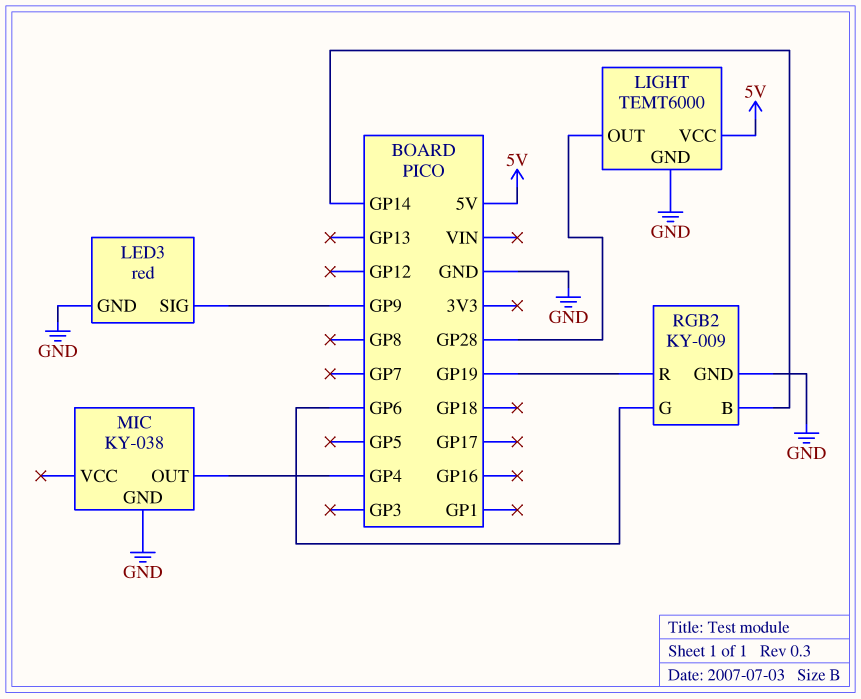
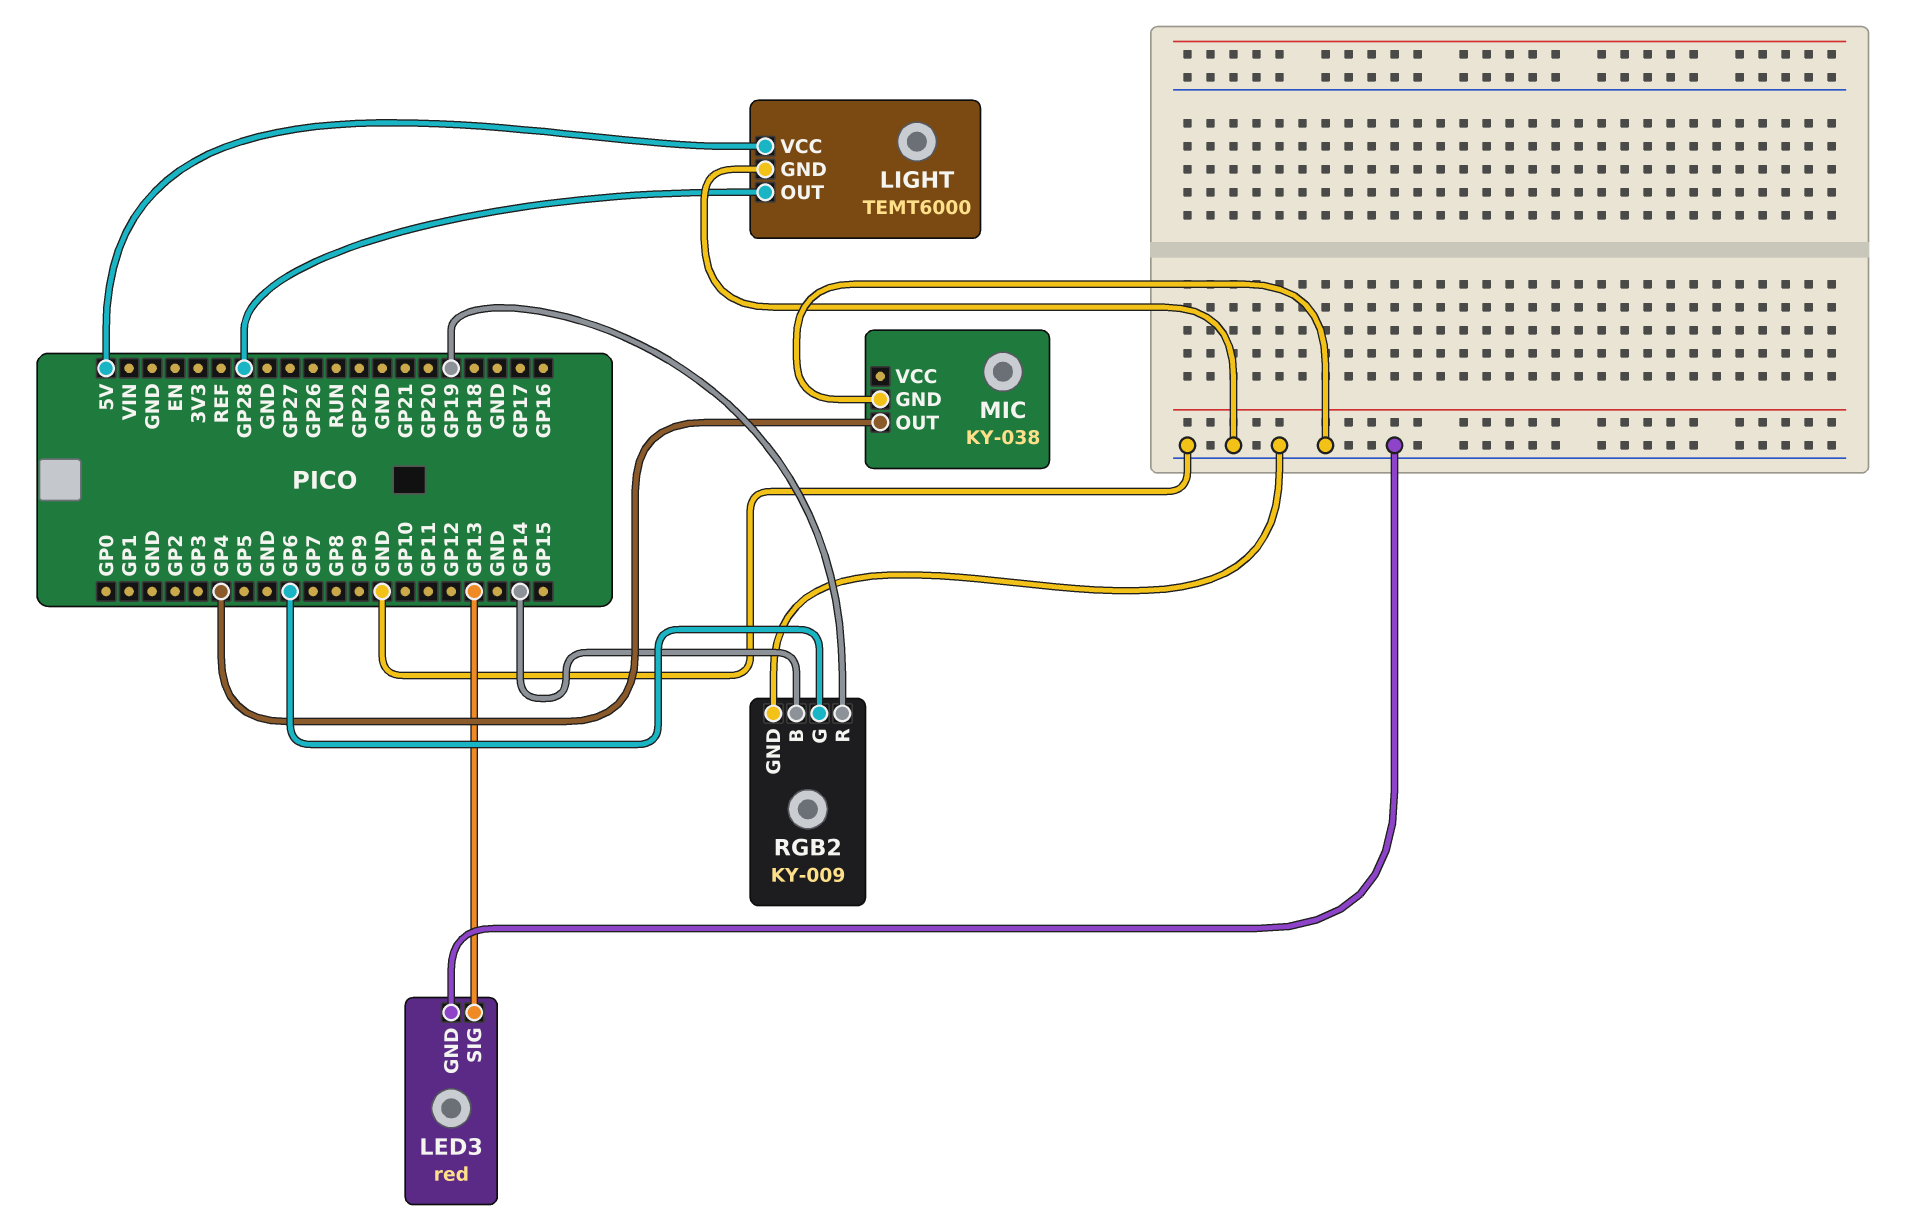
LED3 pin SIG: GP9 -> GP13

